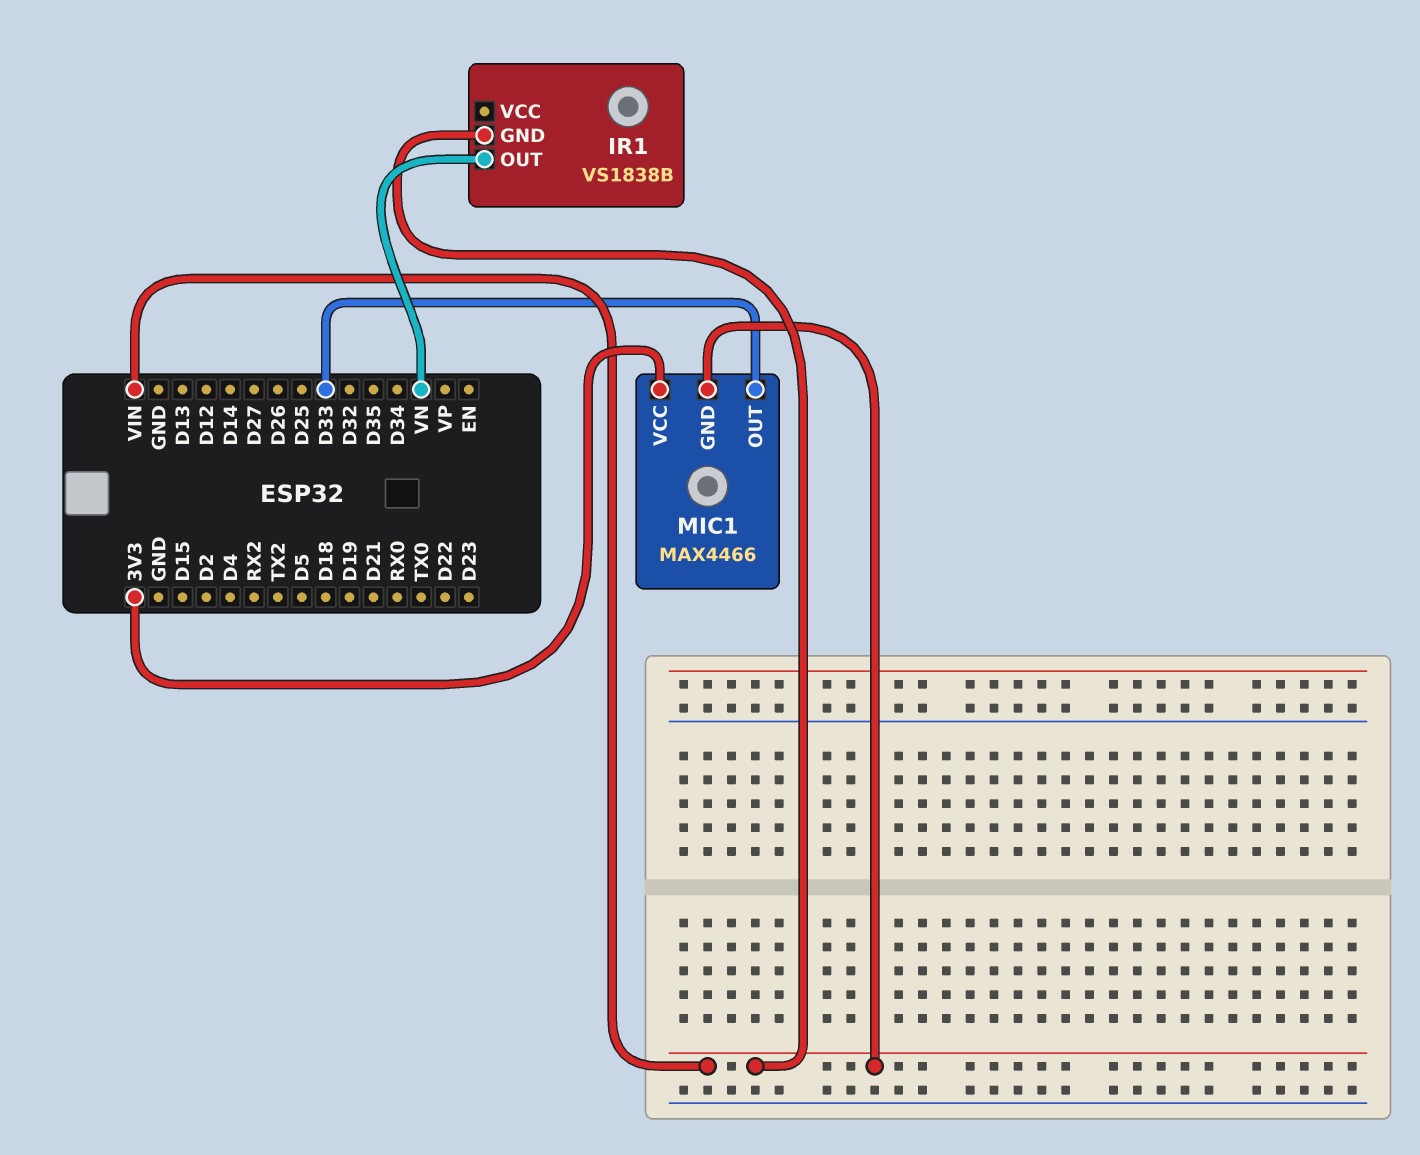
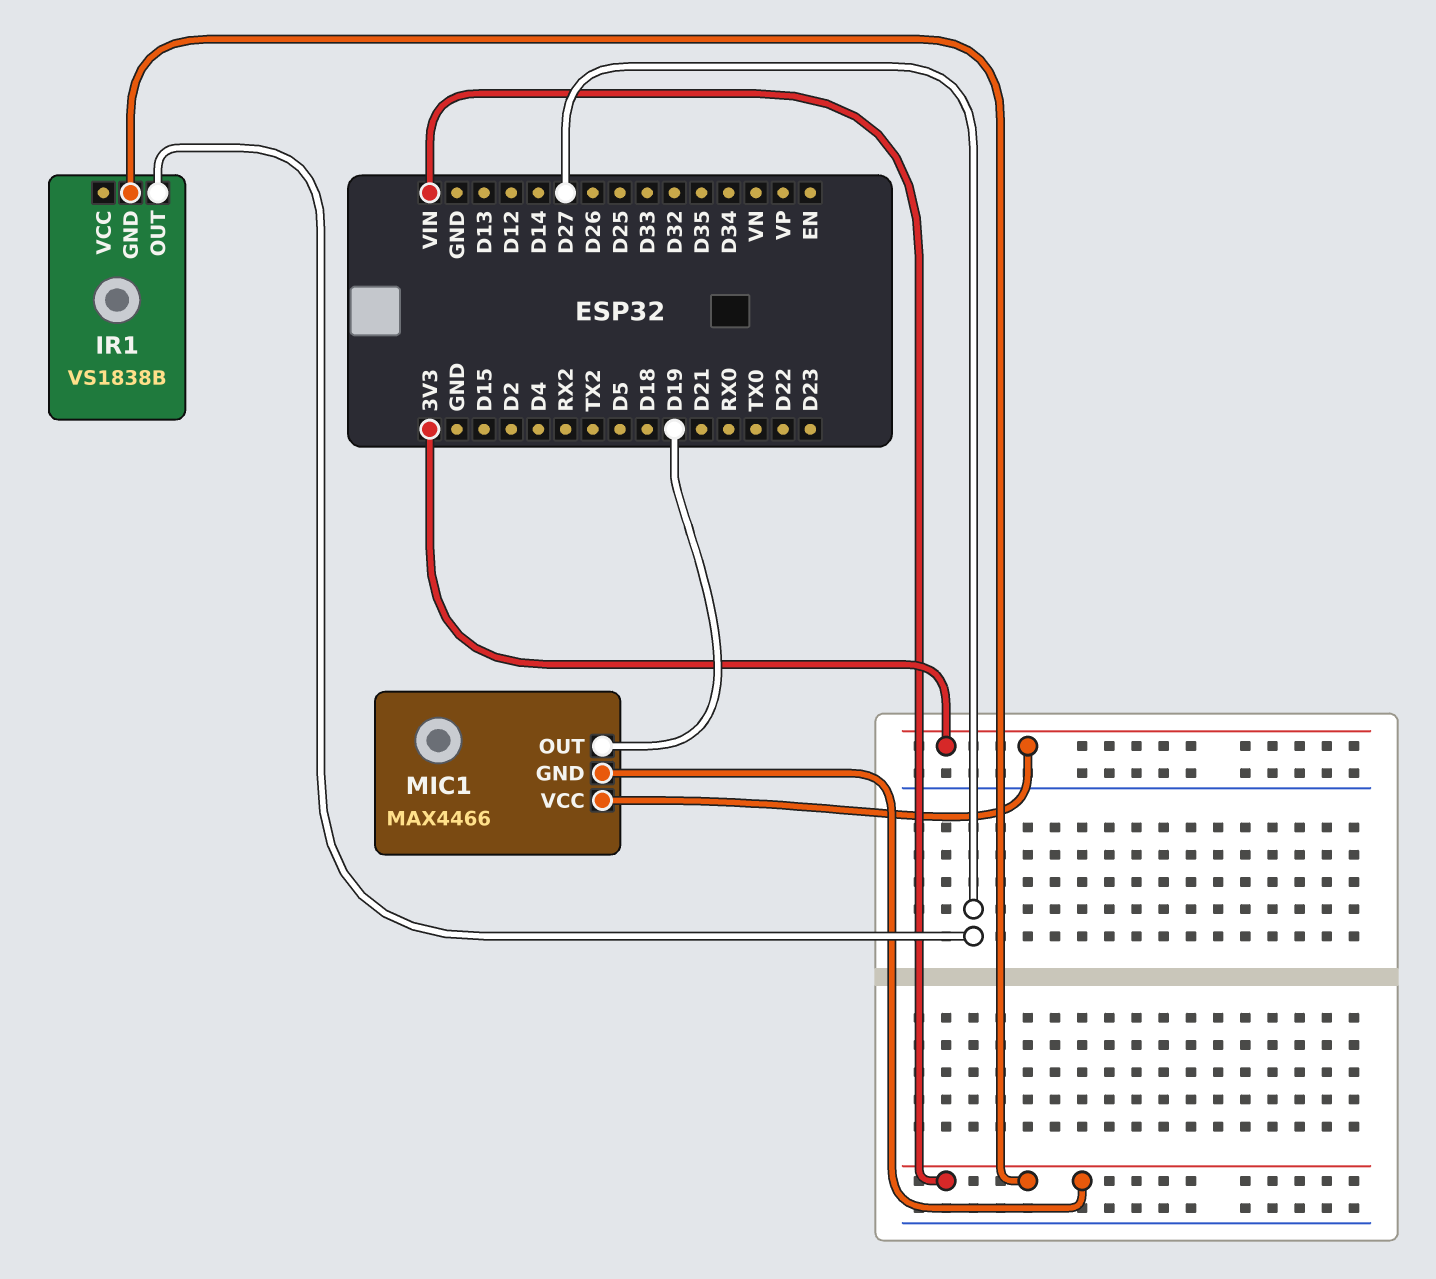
IR1 pin OUT: VN -> D27
MIC1 pin OUT: D33 -> D19

